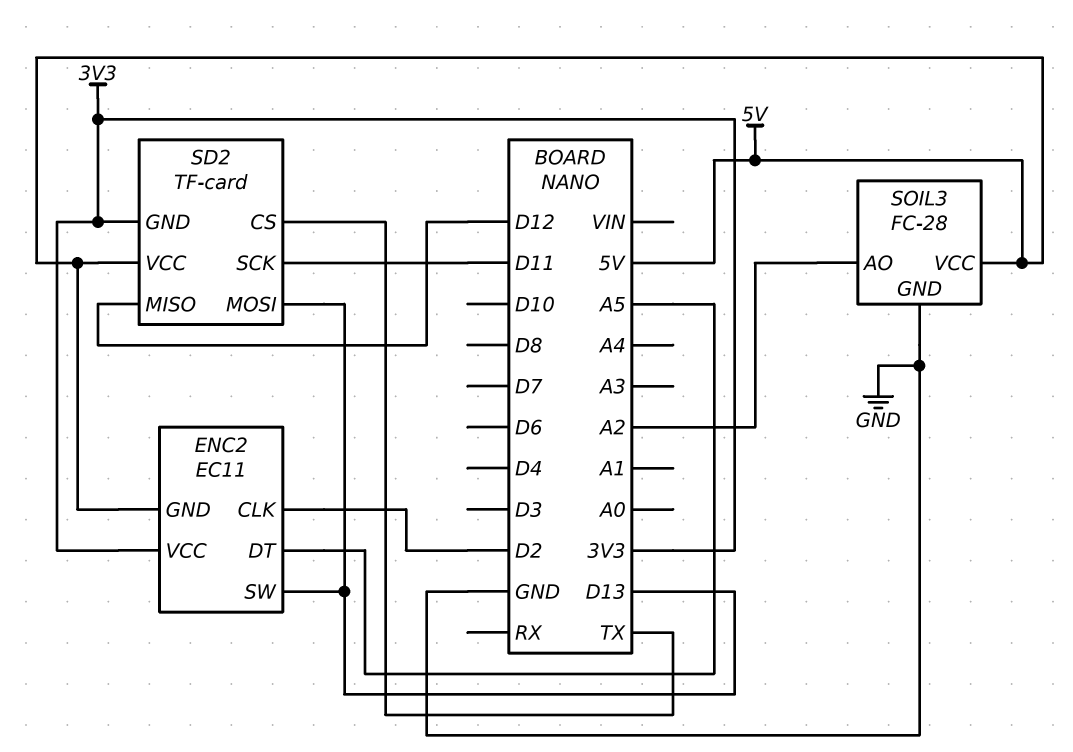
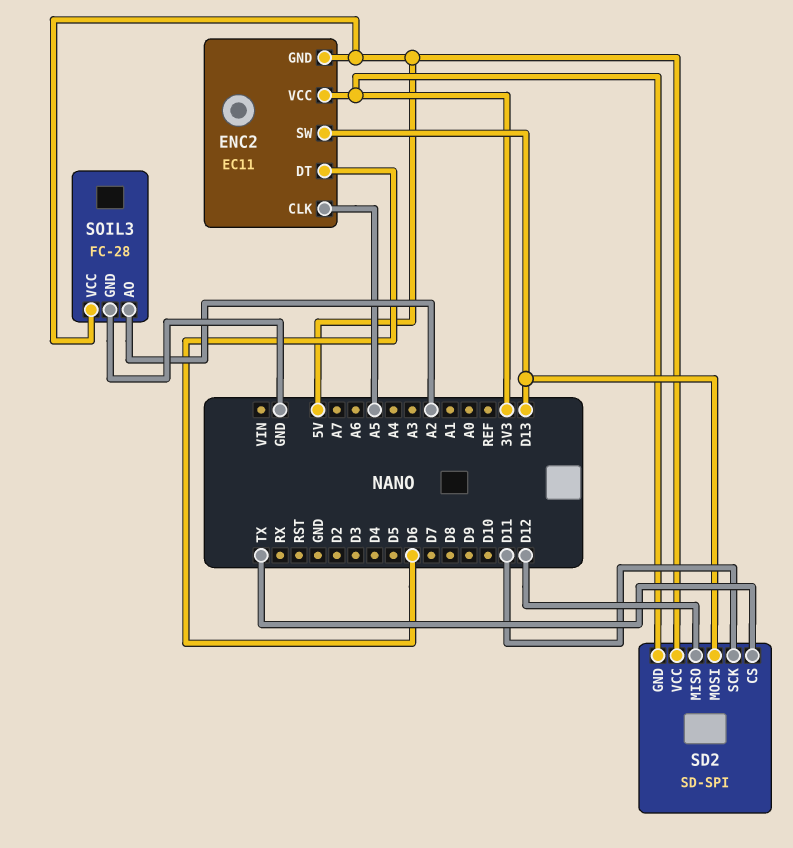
ENC2 pin CLK: D2 -> A5
ENC2 pin DT: A5 -> D6
SD2: TF-card -> SD-SPI

